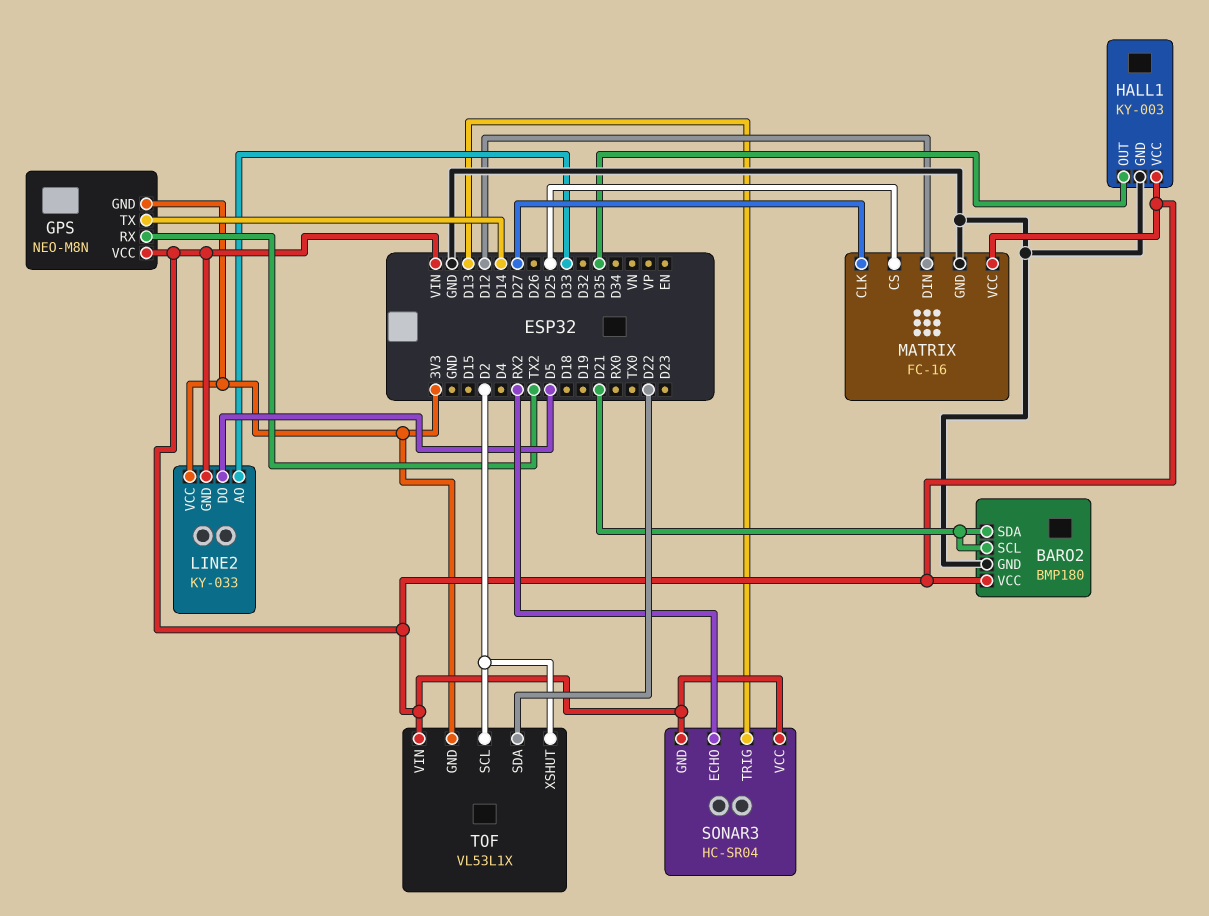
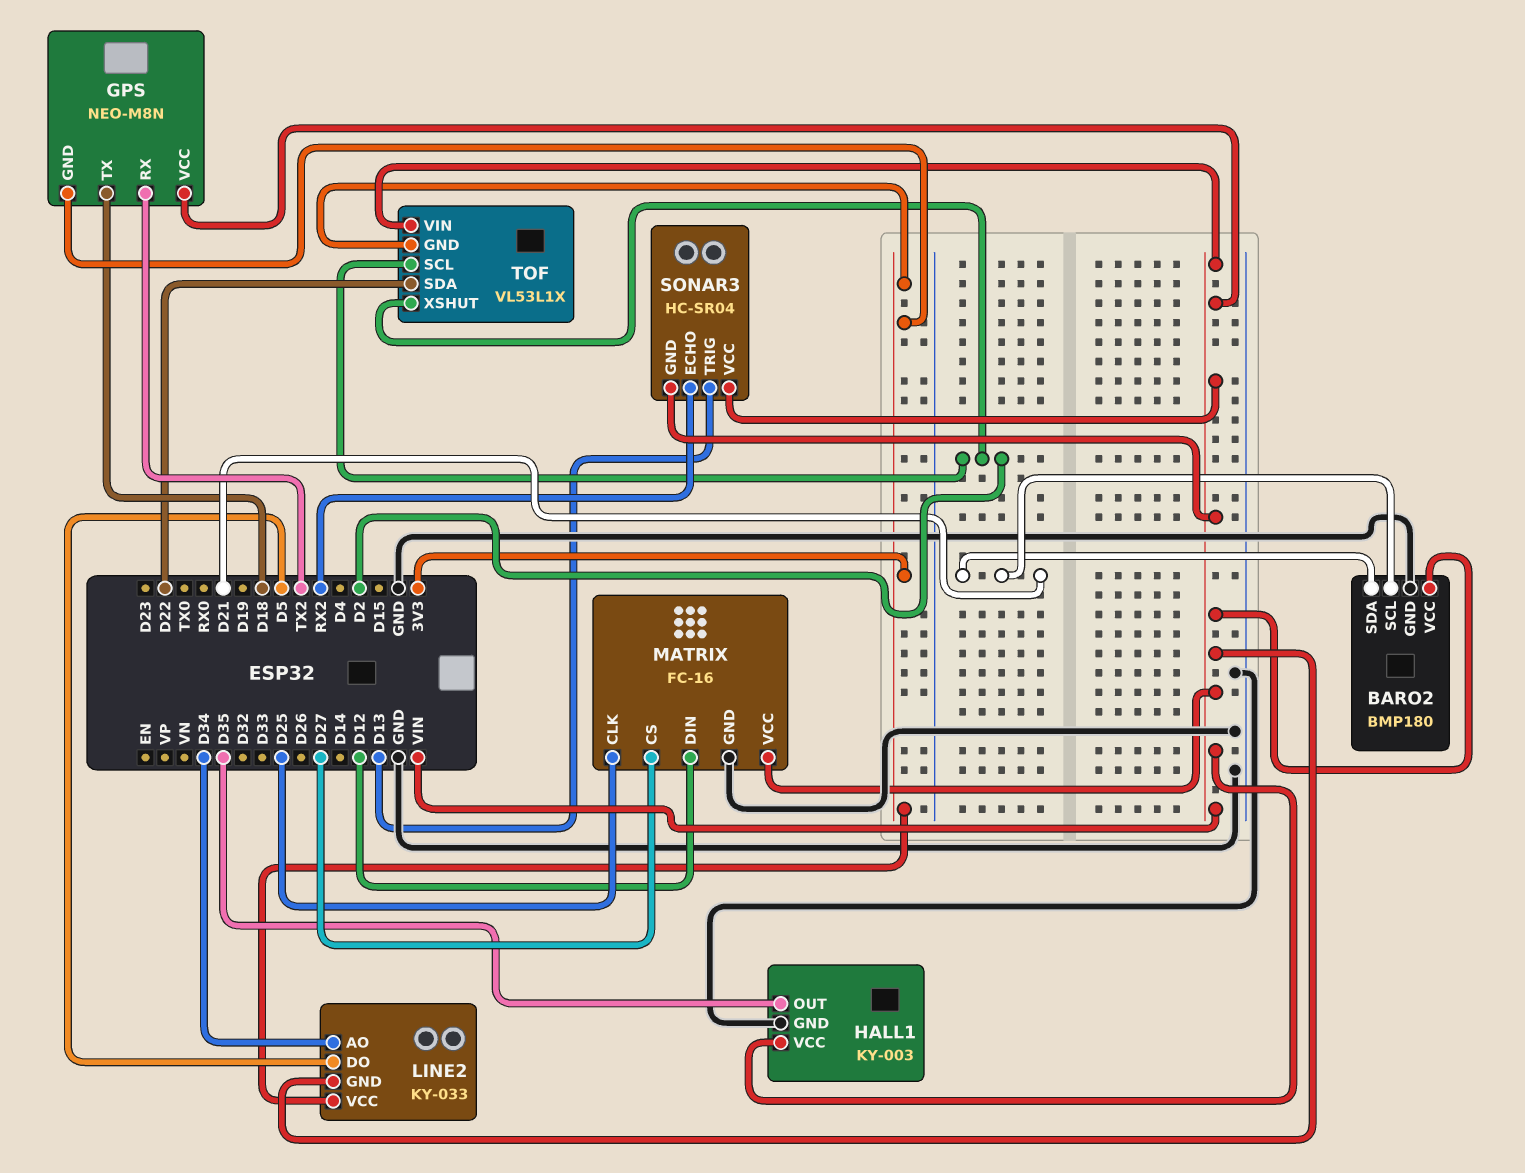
GPS pin TX: D14 -> D18
LINE2 pin AO: D33 -> D34
MATRIX pin CLK: D27 -> D25
MATRIX pin CS: D25 -> D27

